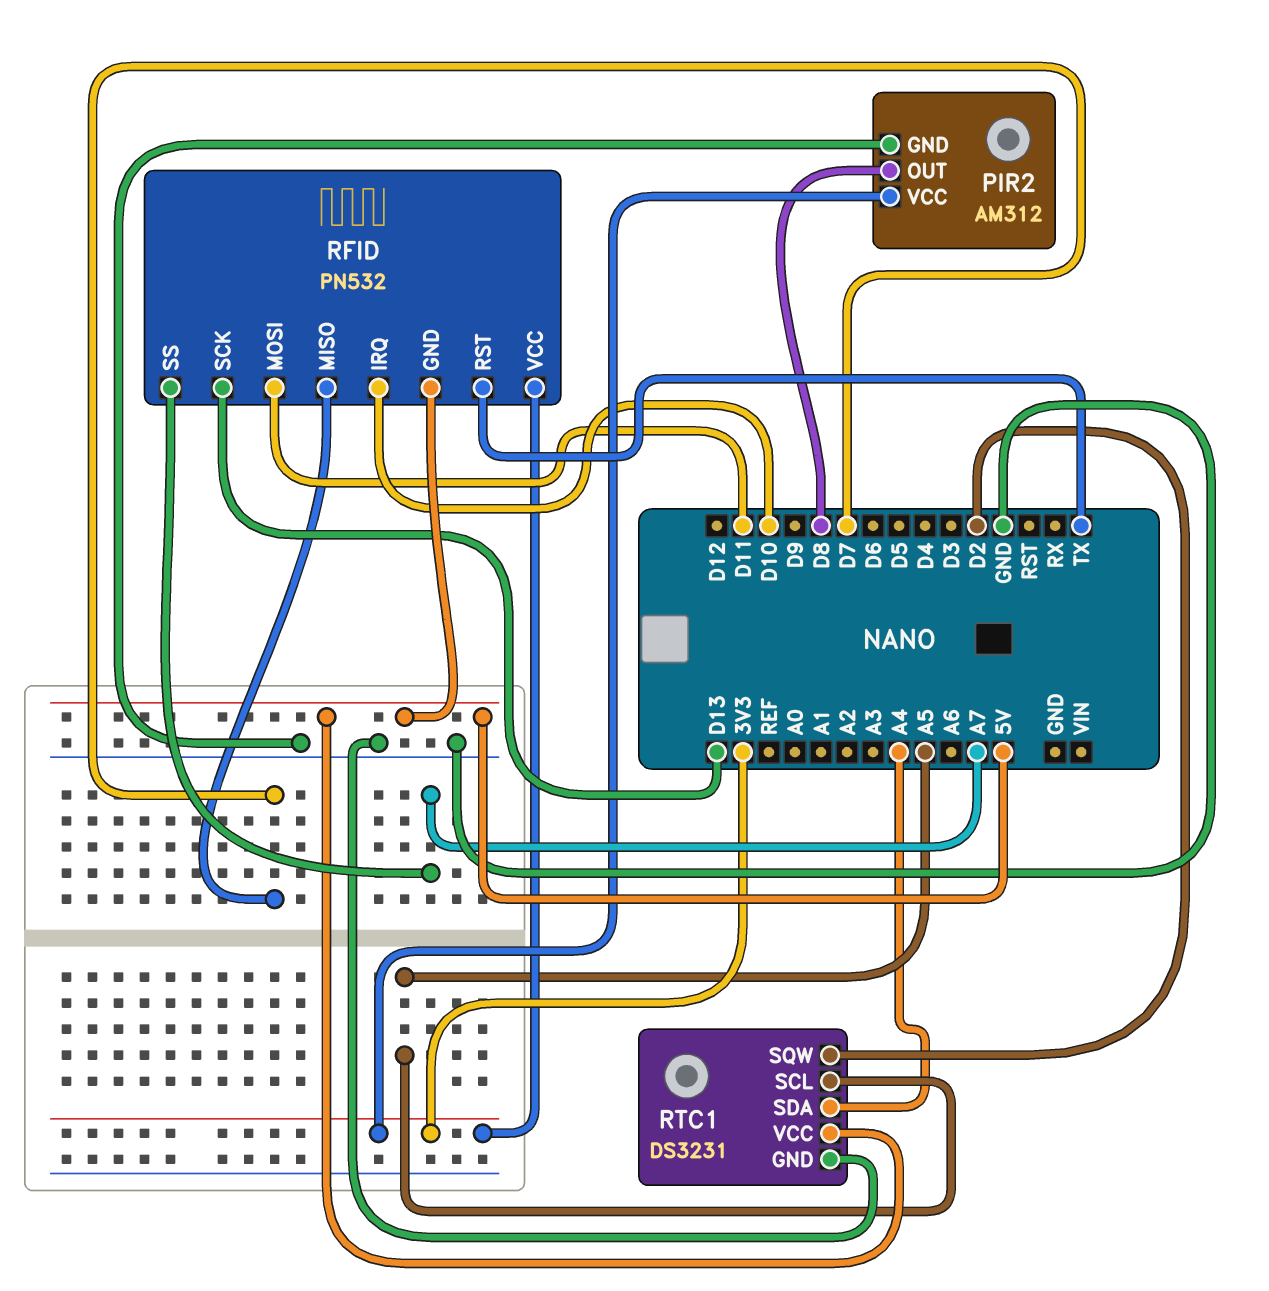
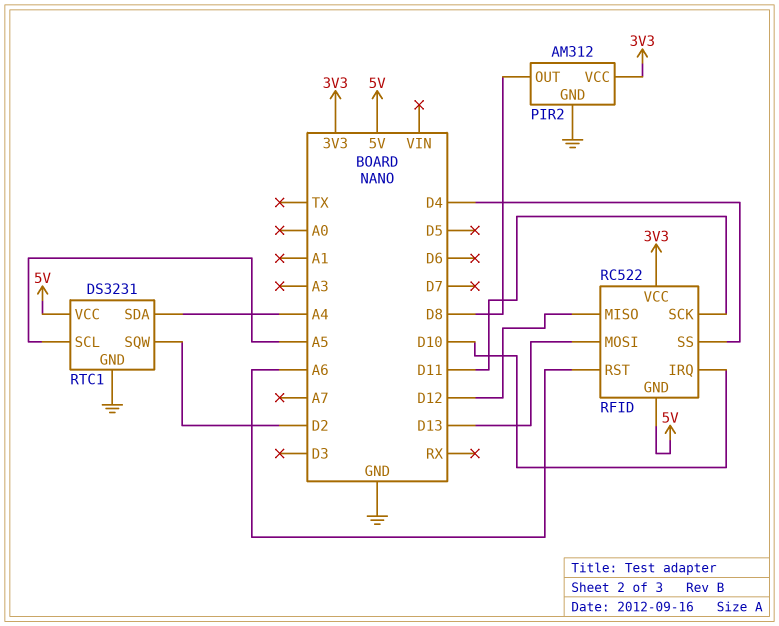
RFID: PN532 -> RC522
RFID pin MISO: D7 -> D12
RFID pin MOSI: D11 -> D13
RFID pin RST: TX -> A6
RFID pin SCK: D13 -> D11
RFID pin SS: A7 -> D4

